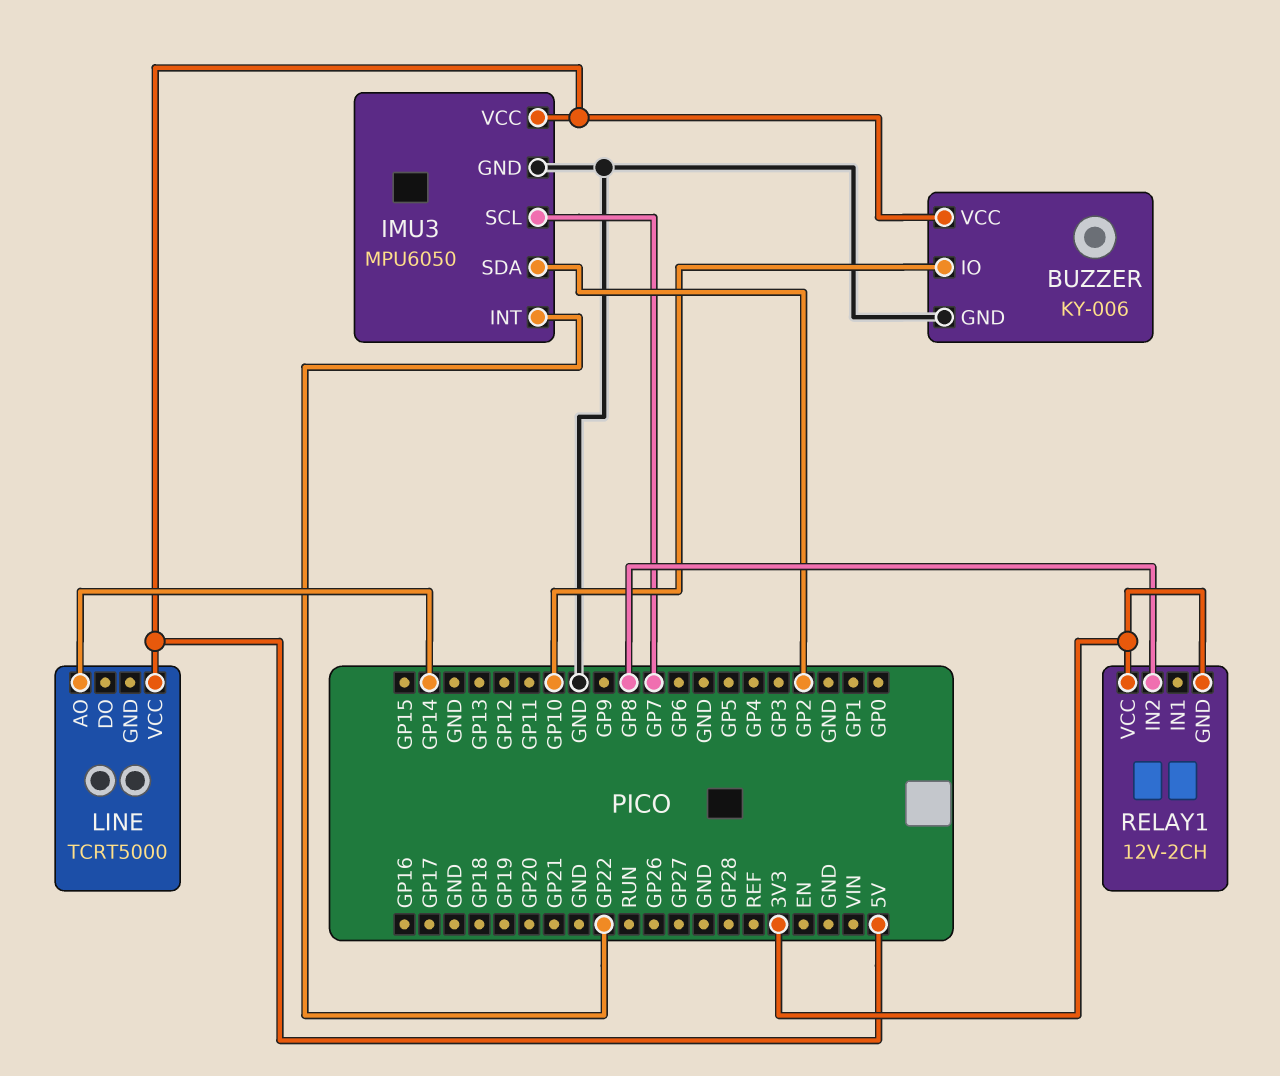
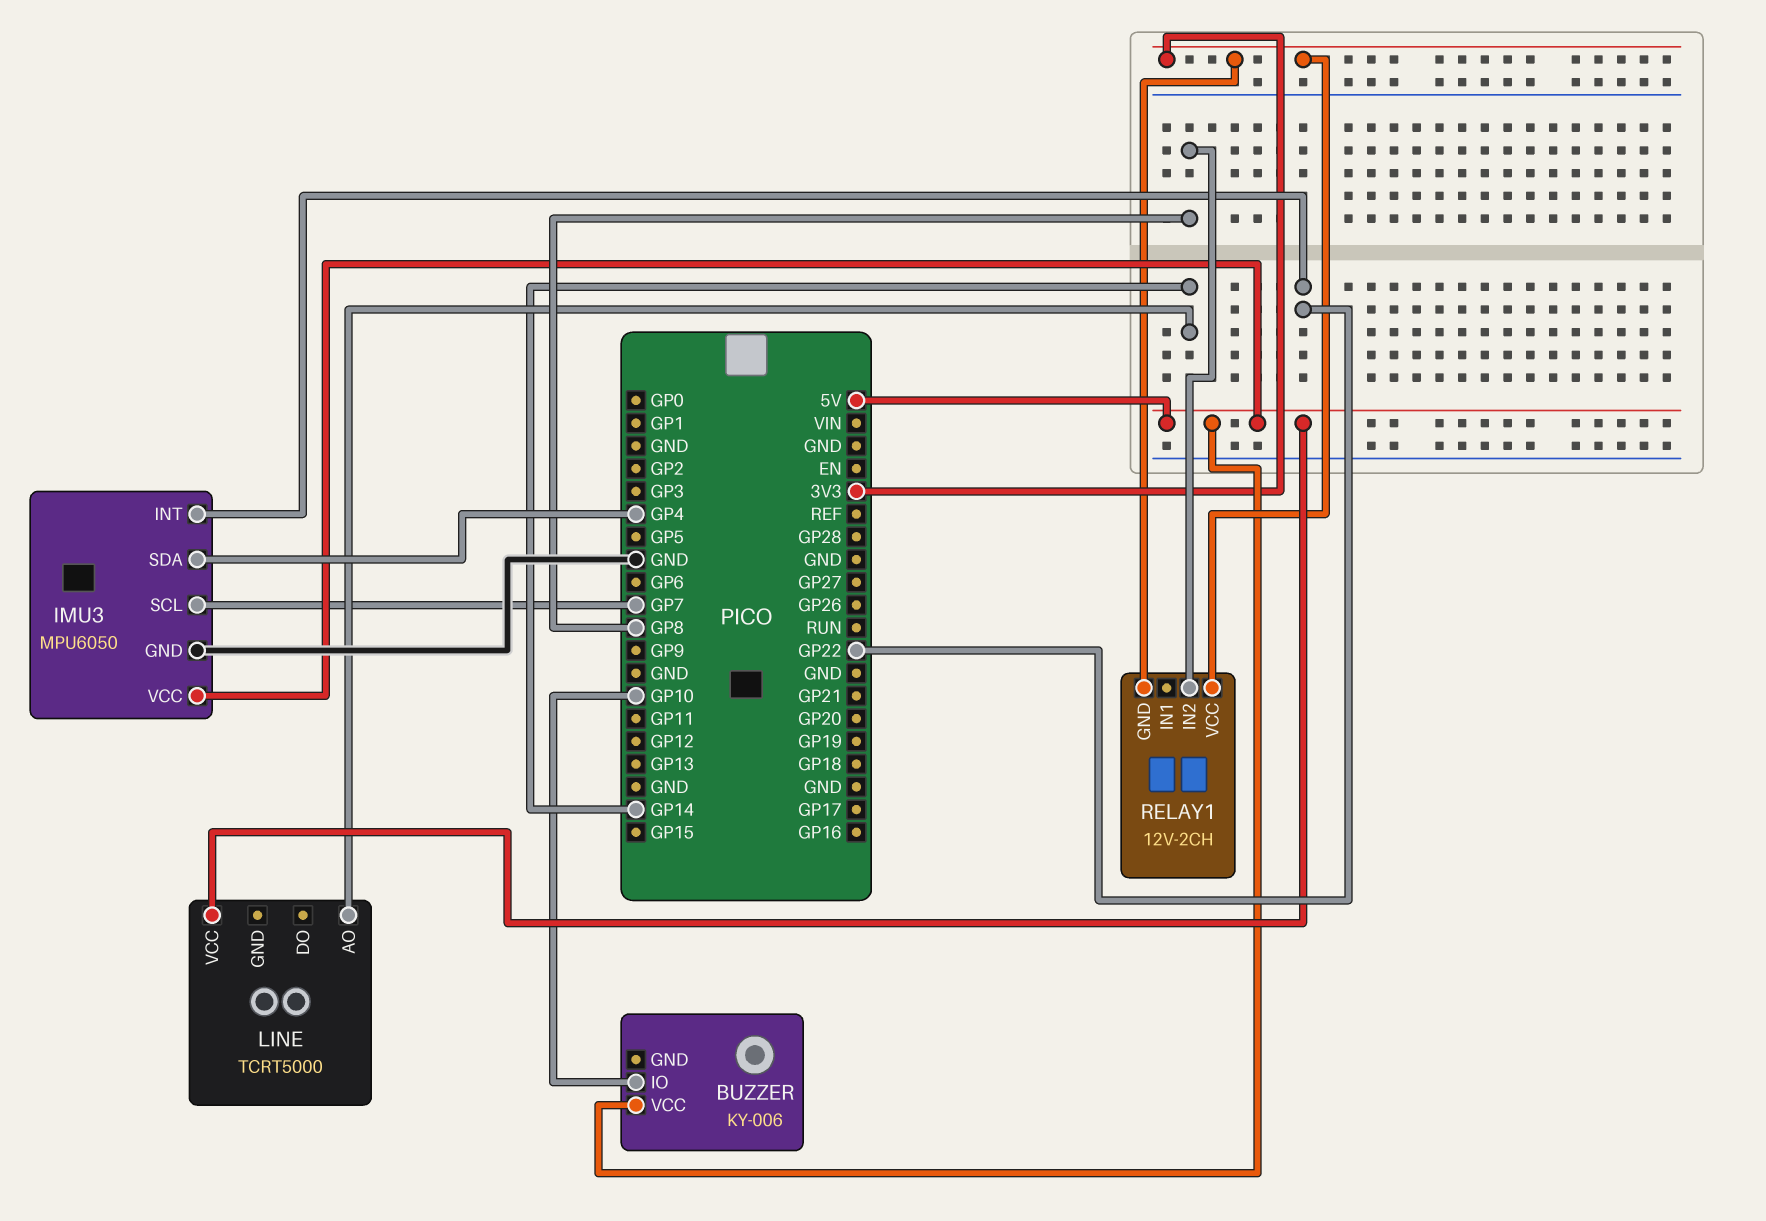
BUZZER pin GND: GND -> none
IMU3 pin SDA: GP2 -> GP4

